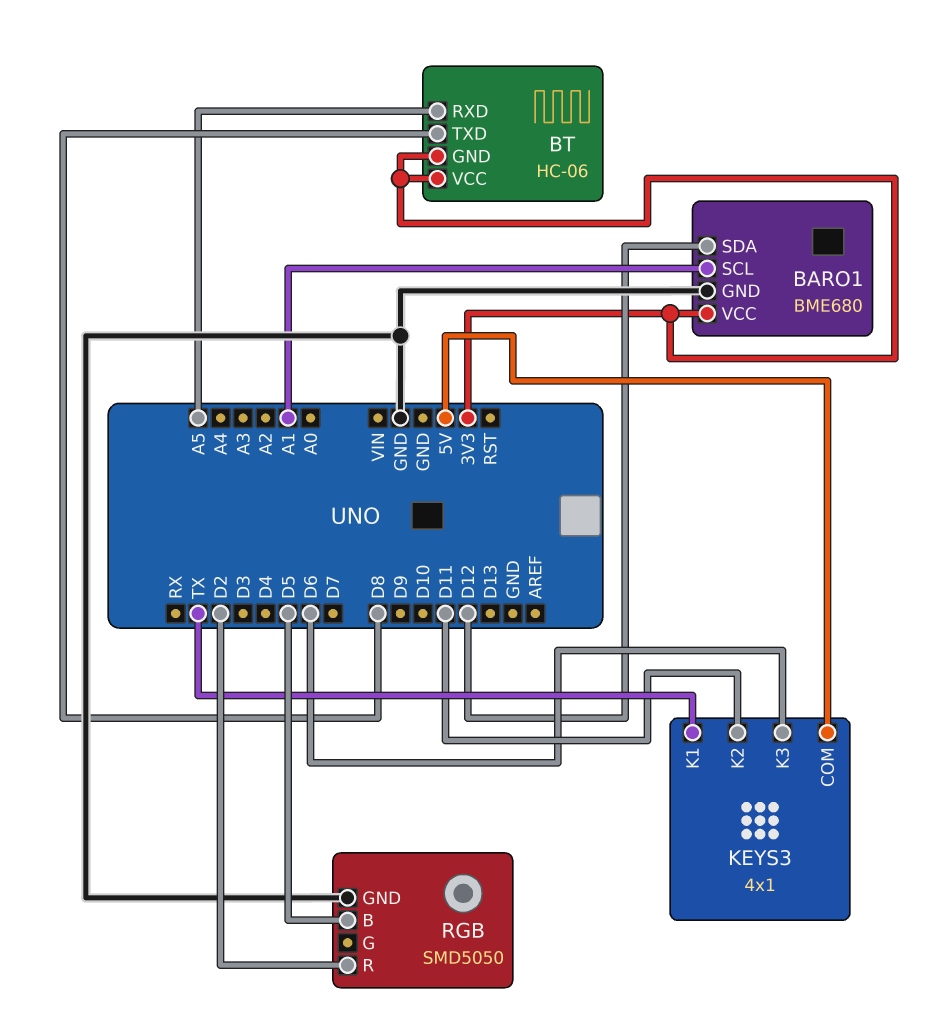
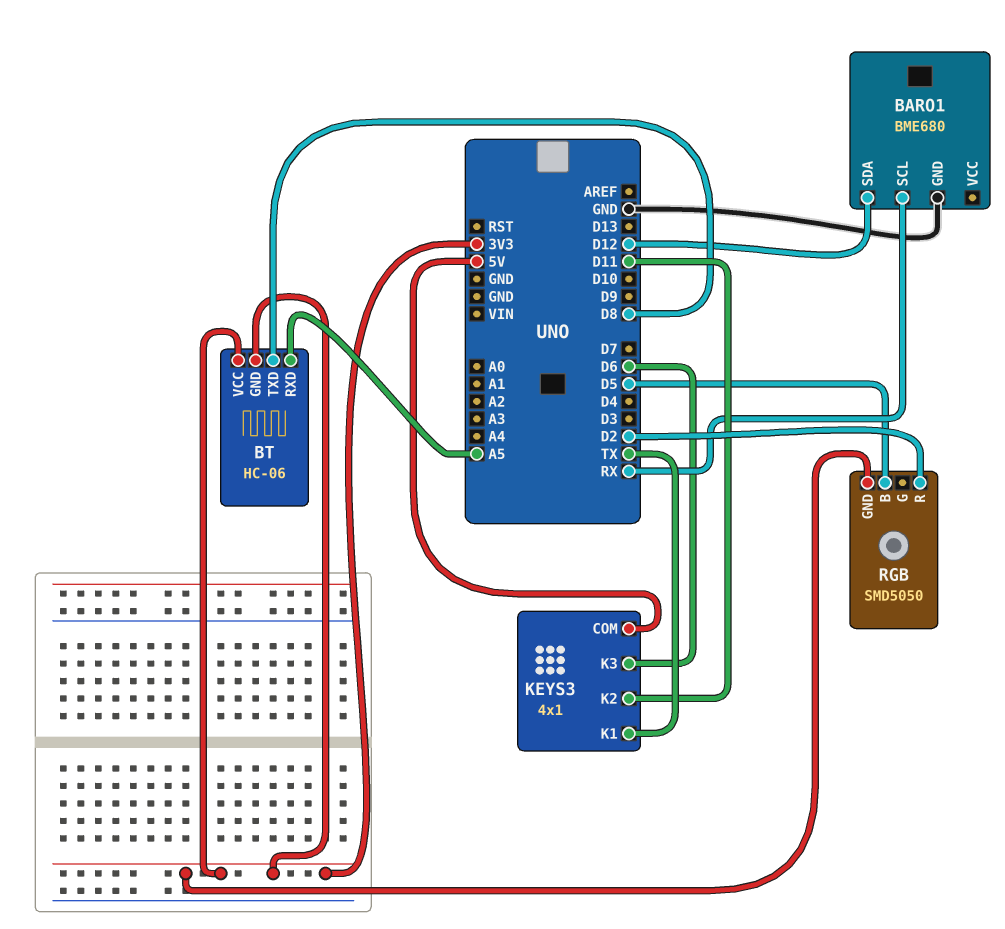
BARO1 pin SCL: A1 -> RX
BARO1 pin VCC: 3V3 -> none
RGB pin GND: GND -> 3V3

